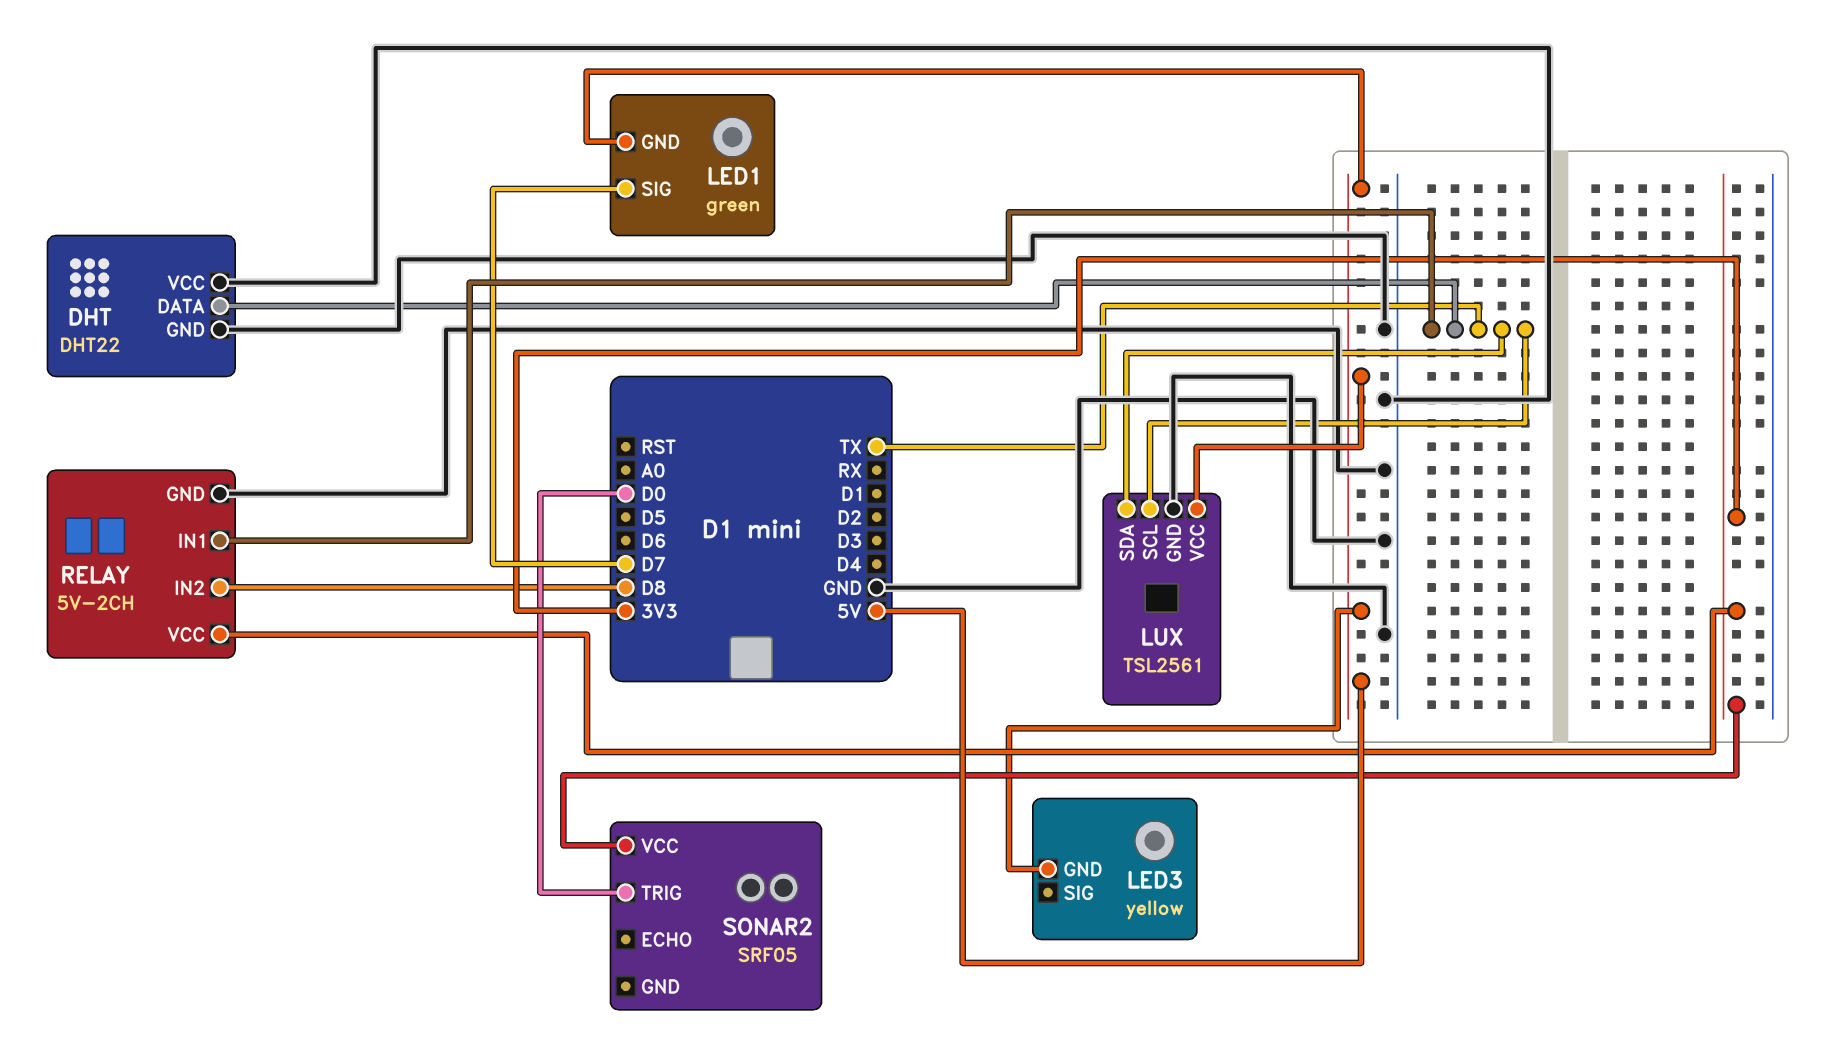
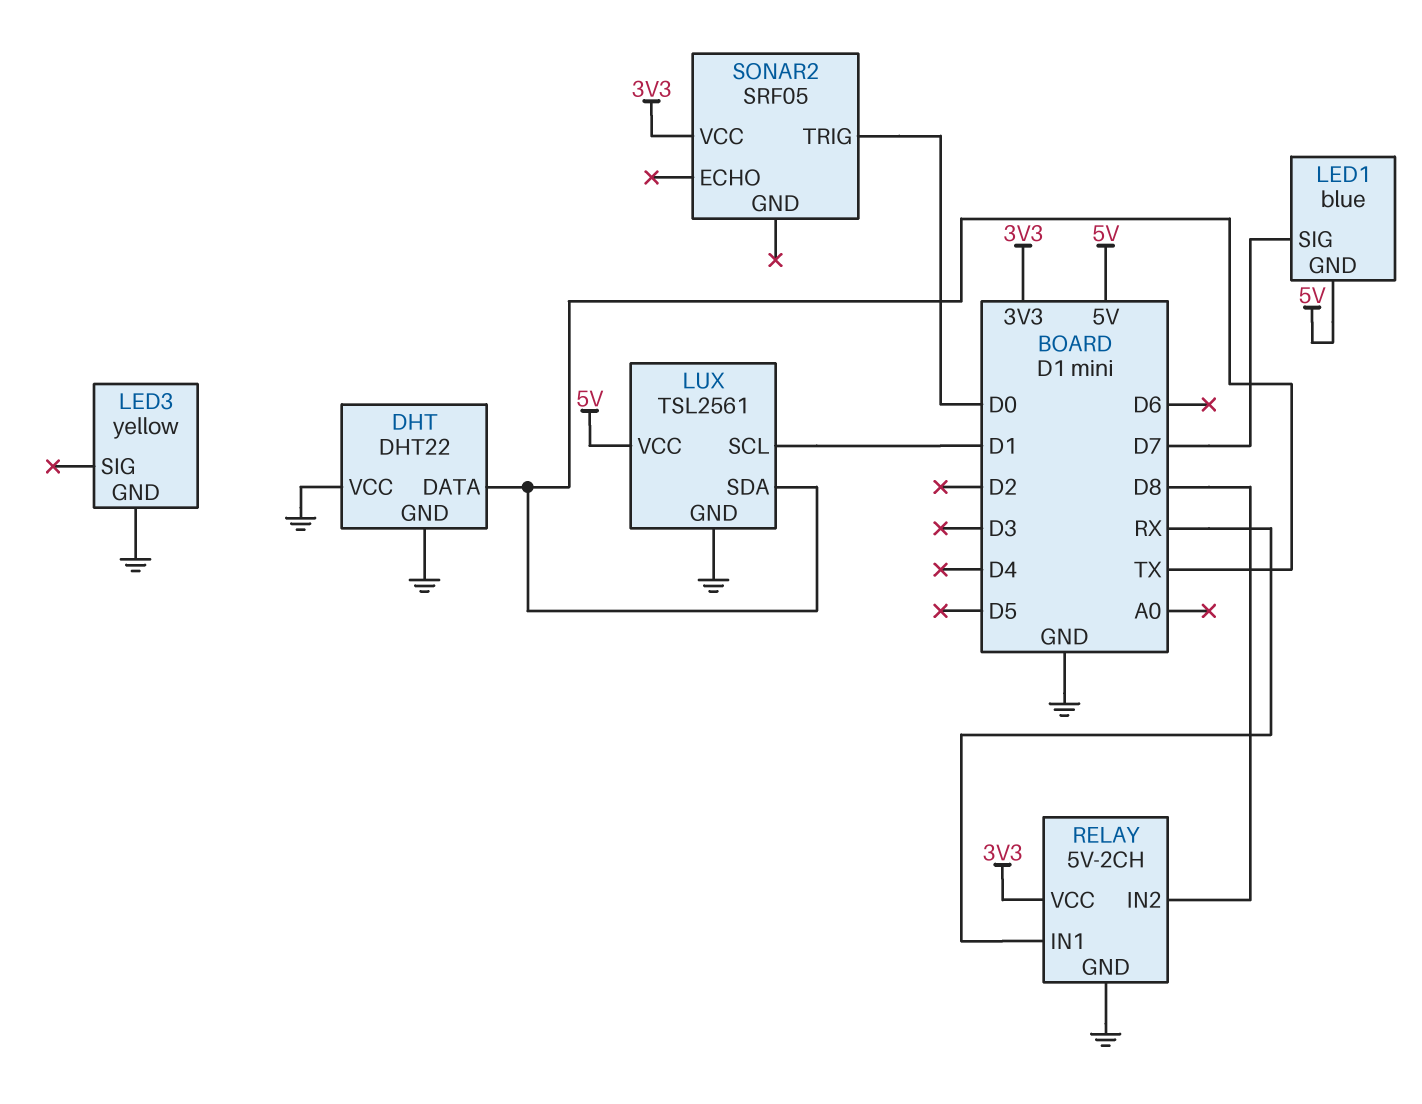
LED1: green -> blue
LED3 pin GND: 5V -> GND
LUX pin SCL: TX -> D1
RELAY pin IN1: TX -> RX

